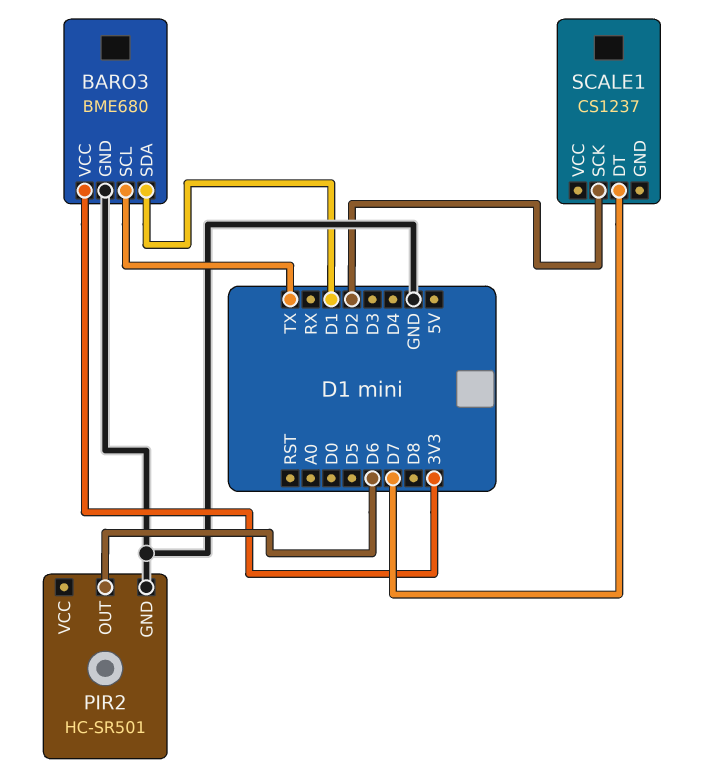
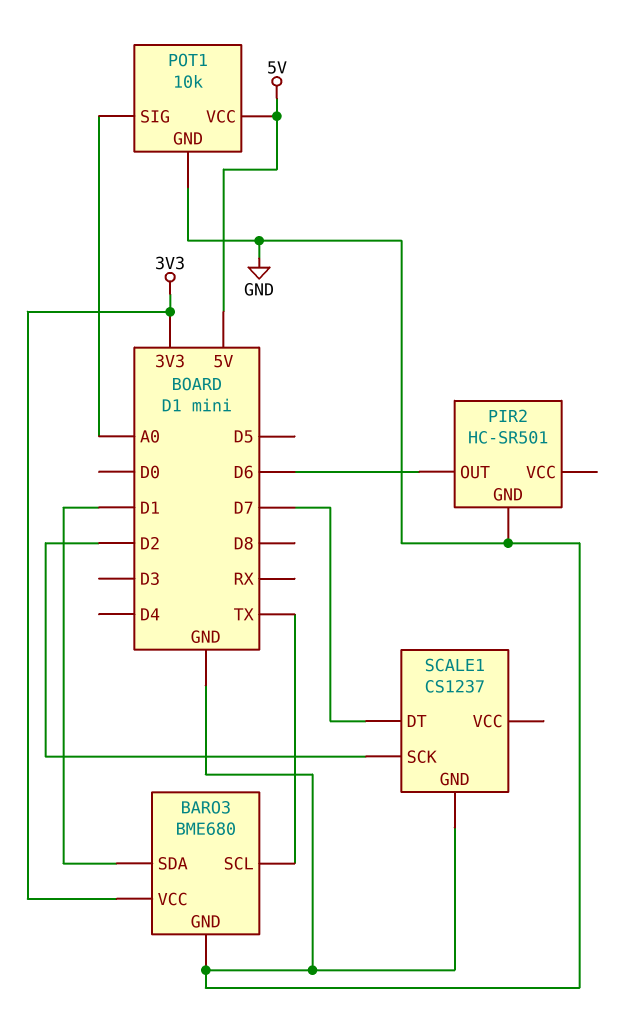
POT1: none -> 10k
POT1 pin GND: none -> GND
POT1 pin SIG: none -> A0
POT1 pin VCC: none -> 5V
SCALE1 pin GND: none -> GND

